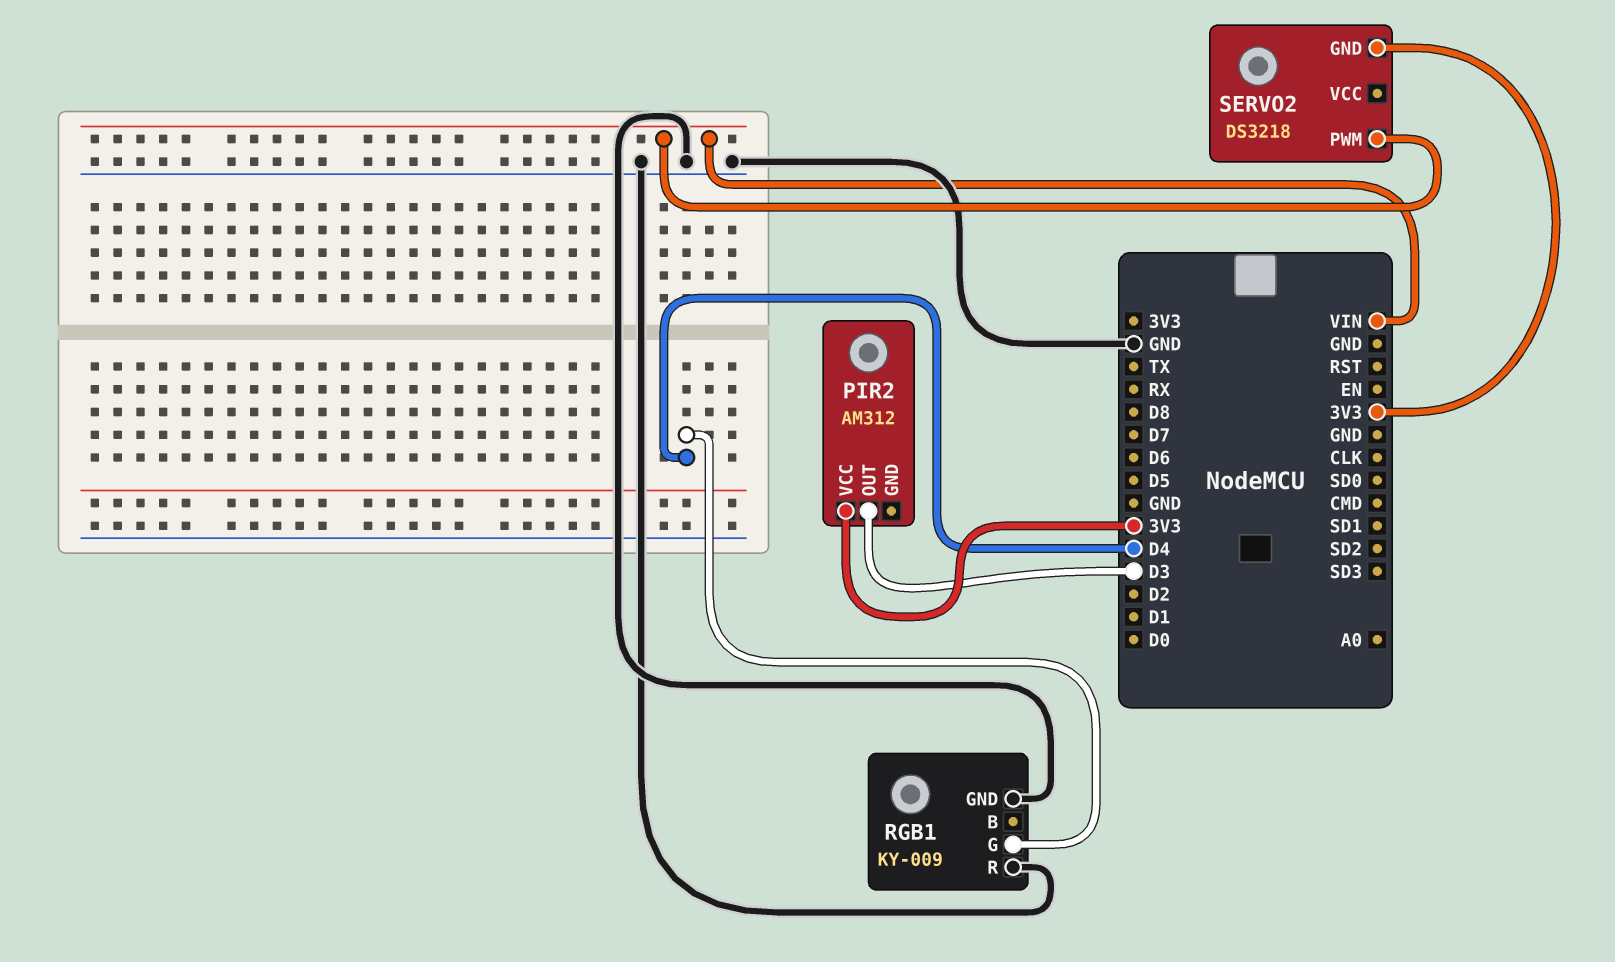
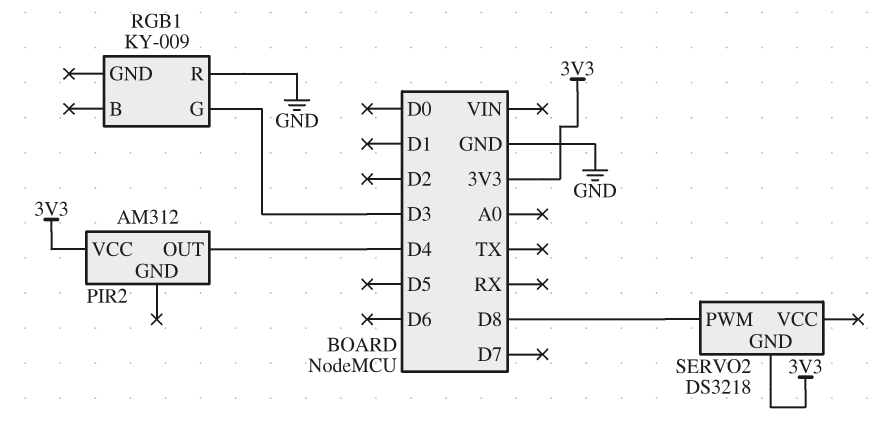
PIR2 pin OUT: D3 -> D4
RGB1 pin G: D4 -> D3
RGB1 pin GND: GND -> none
SERVO2 pin PWM: VIN -> D8

